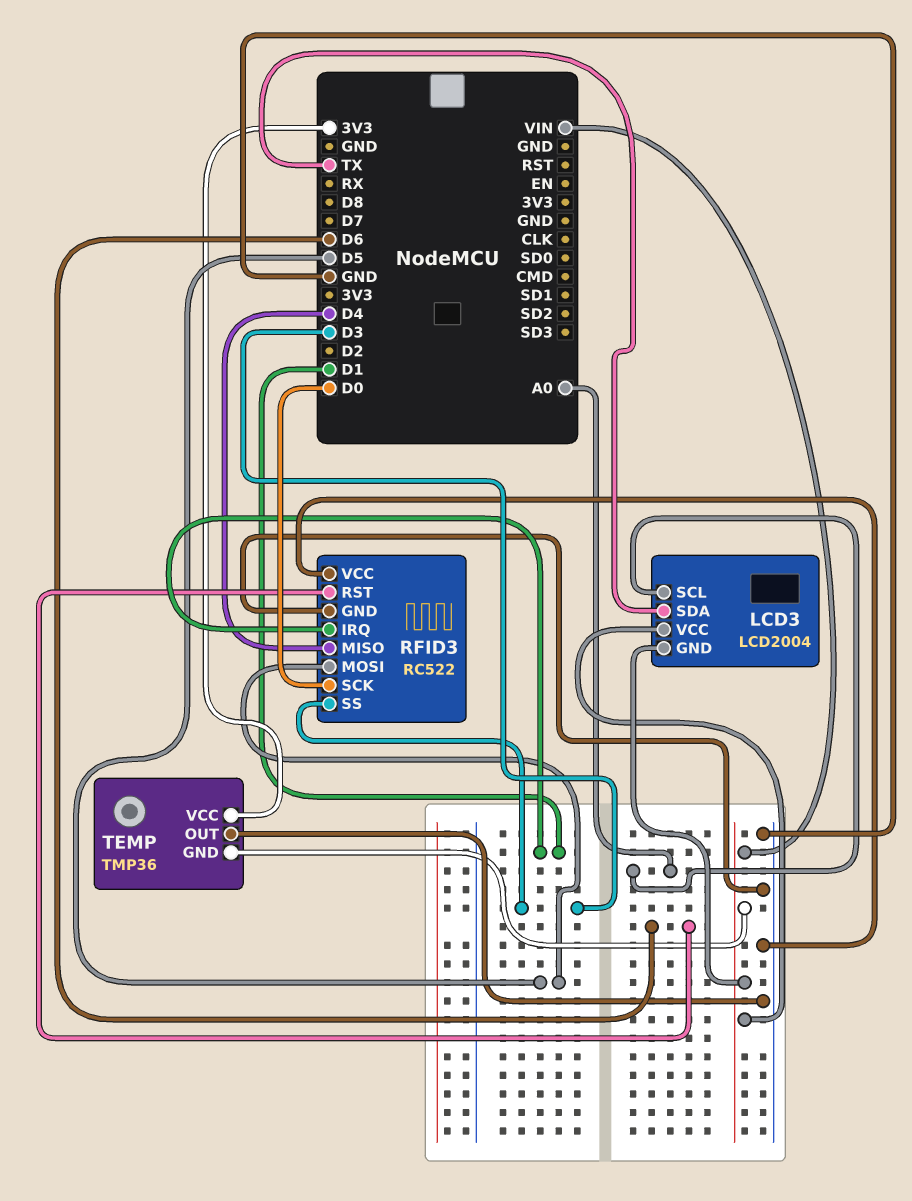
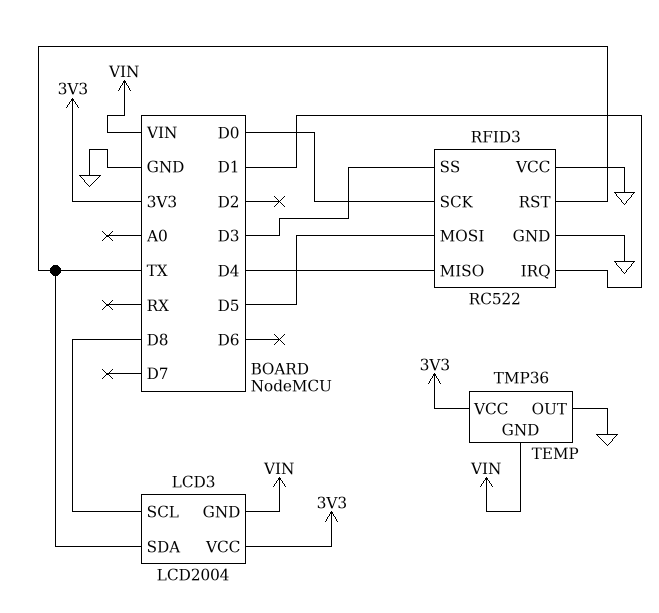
LCD3 pin SCL: A0 -> D8
LCD3 pin VCC: VIN -> 3V3
RFID3 pin RST: D6 -> TX

